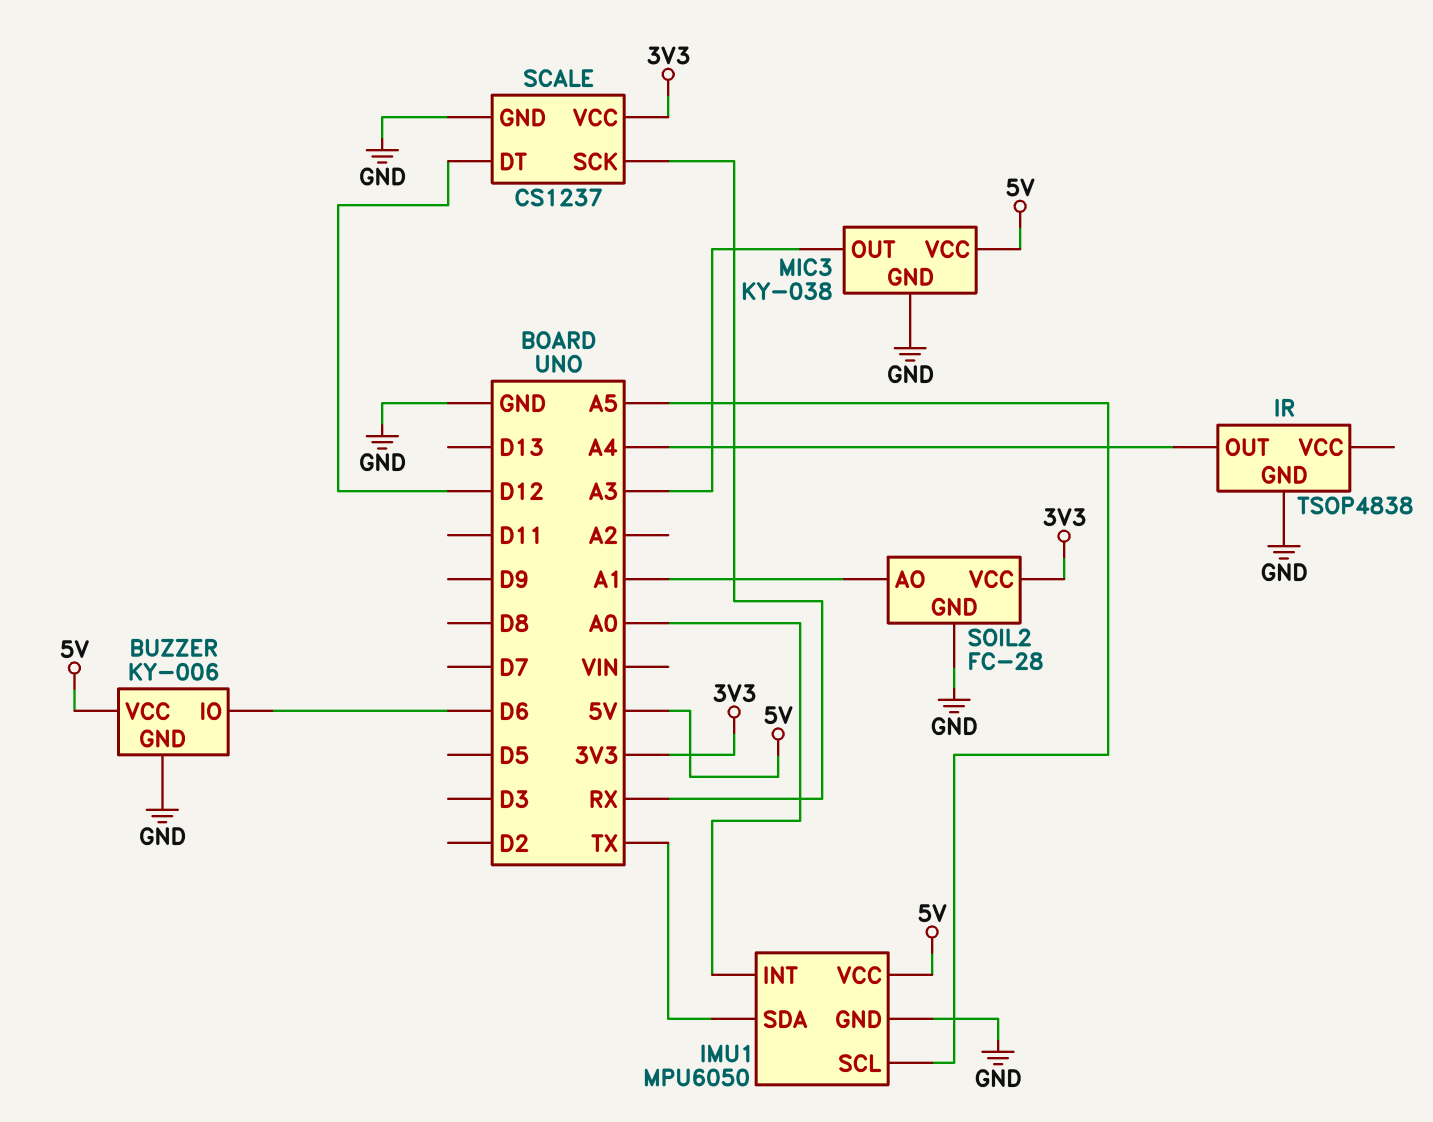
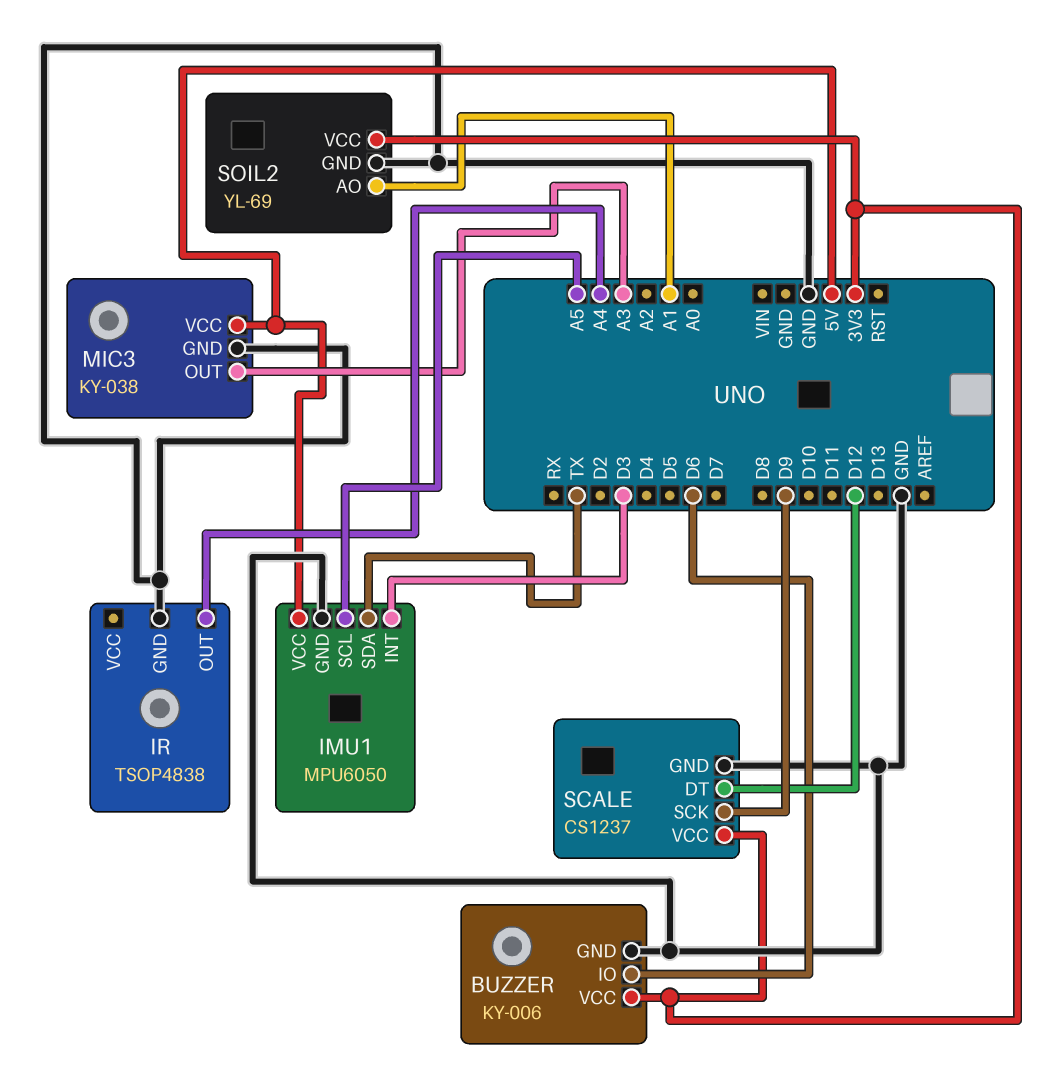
BUZZER pin VCC: 5V -> 3V3
IMU1 pin INT: A0 -> D3
SCALE pin SCK: RX -> D9
SOIL2: FC-28 -> YL-69

